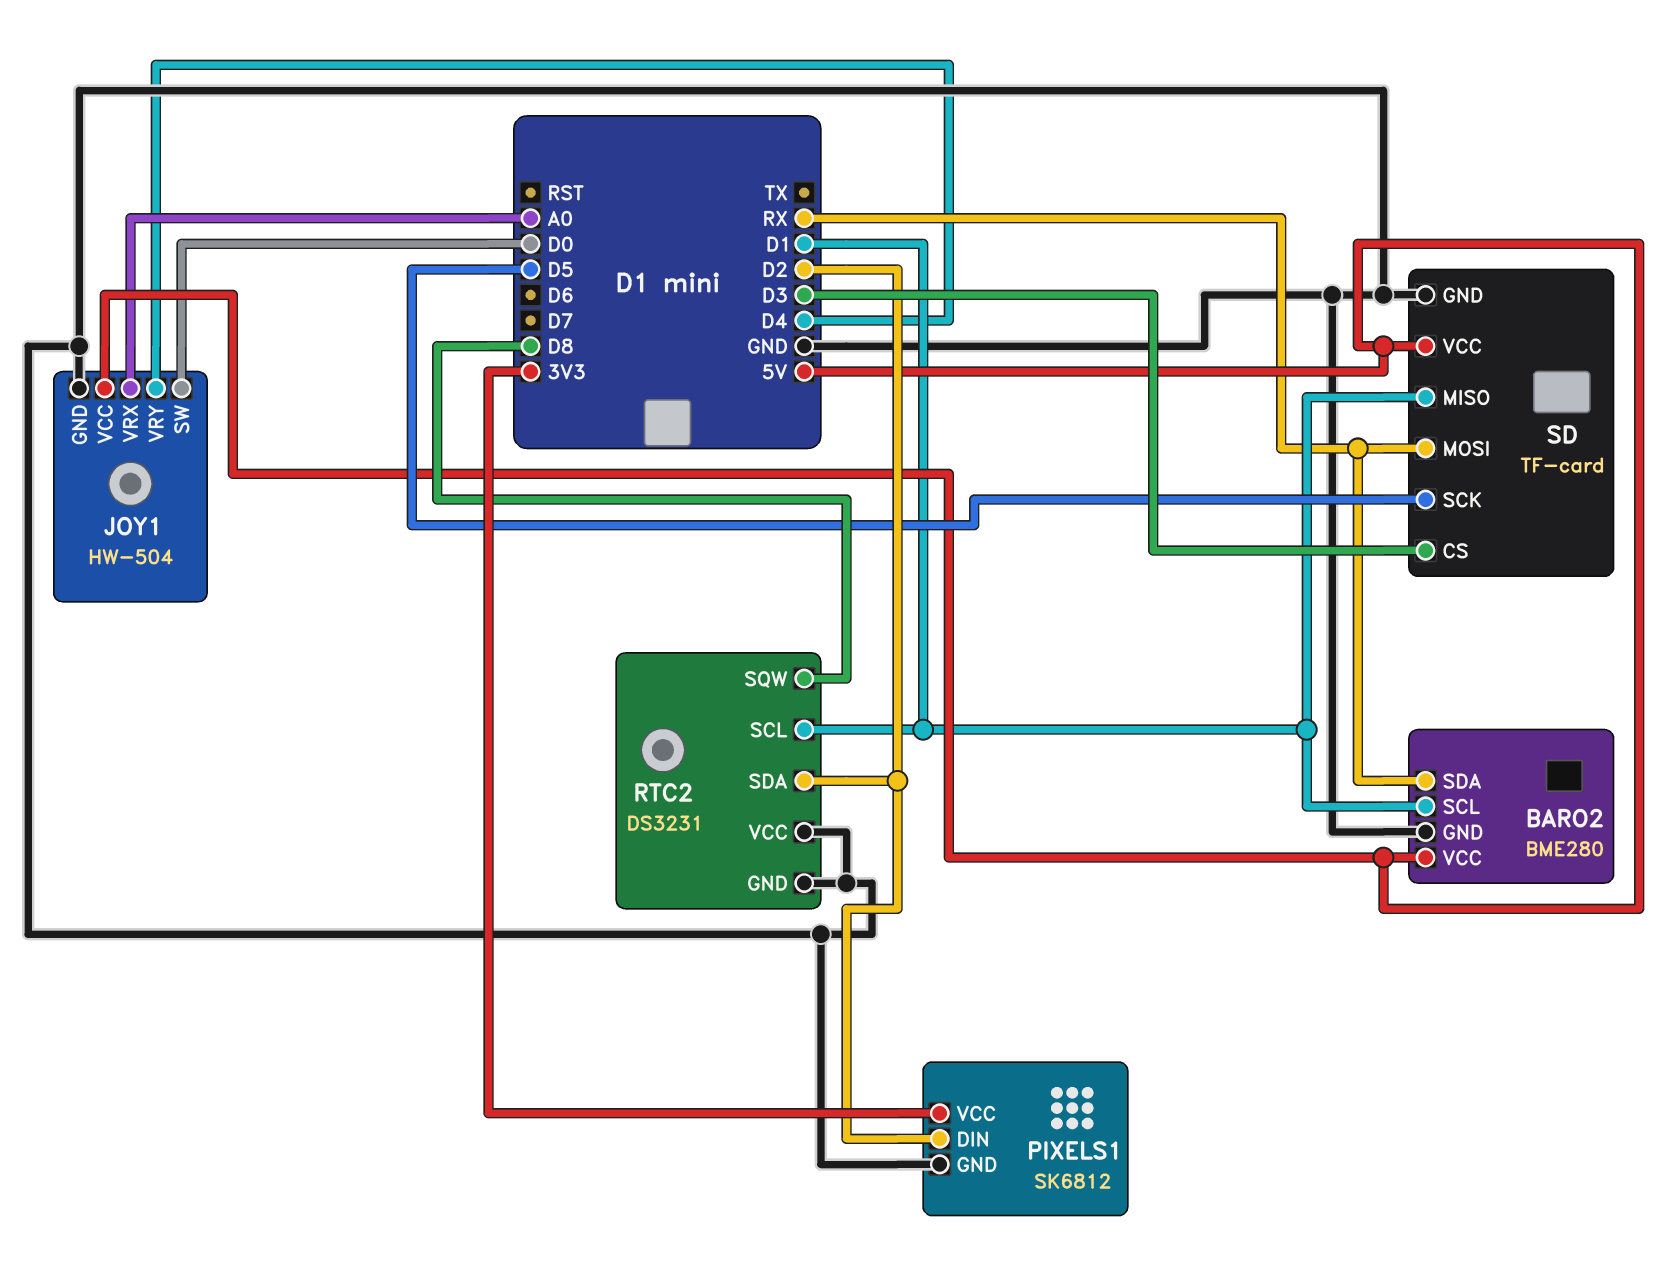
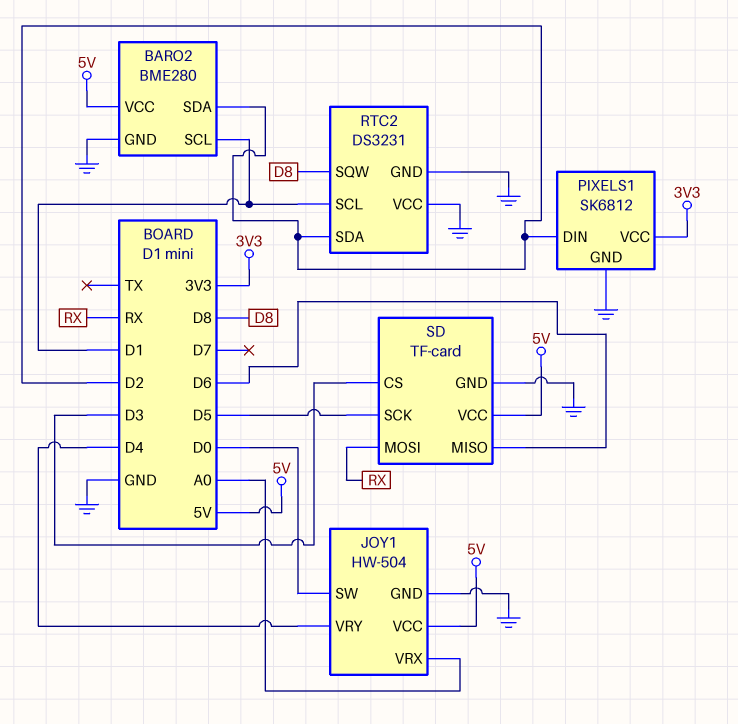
BARO2 pin SDA: RX -> D2
SD pin MISO: D1 -> D6

